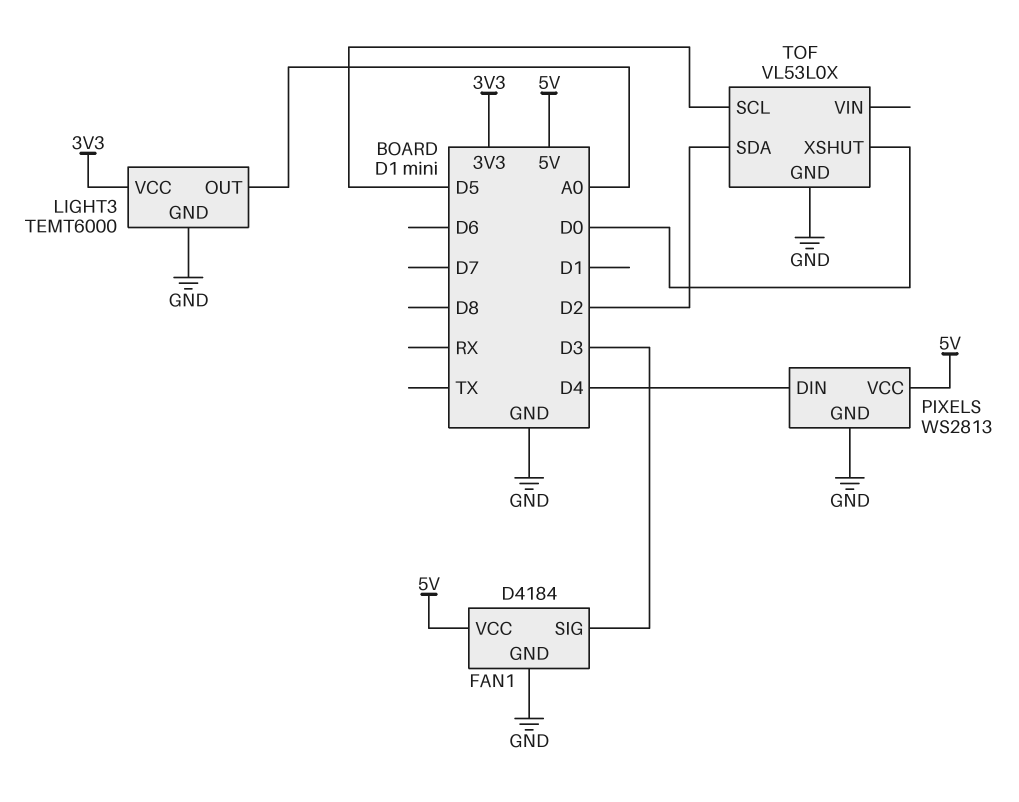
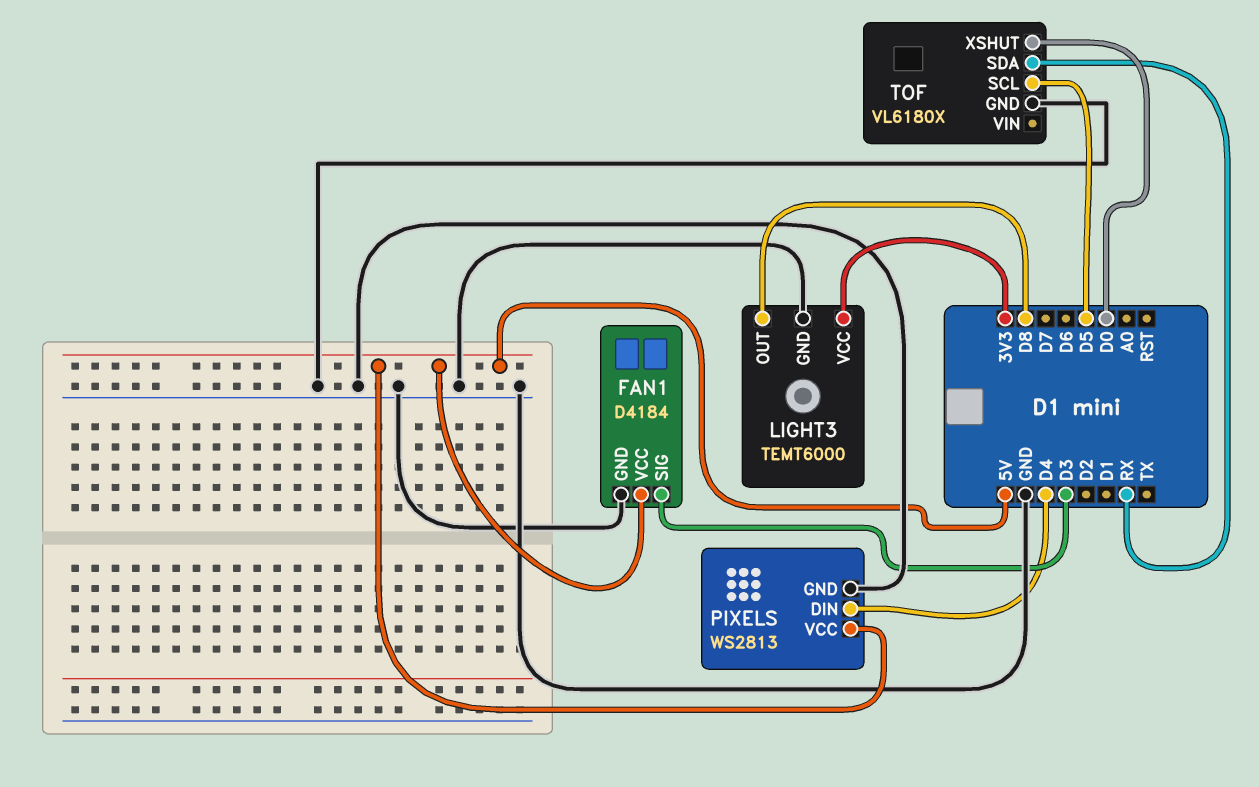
LIGHT3 pin OUT: A0 -> D8
TOF: VL53L0X -> VL6180X
TOF pin SDA: D2 -> RX

